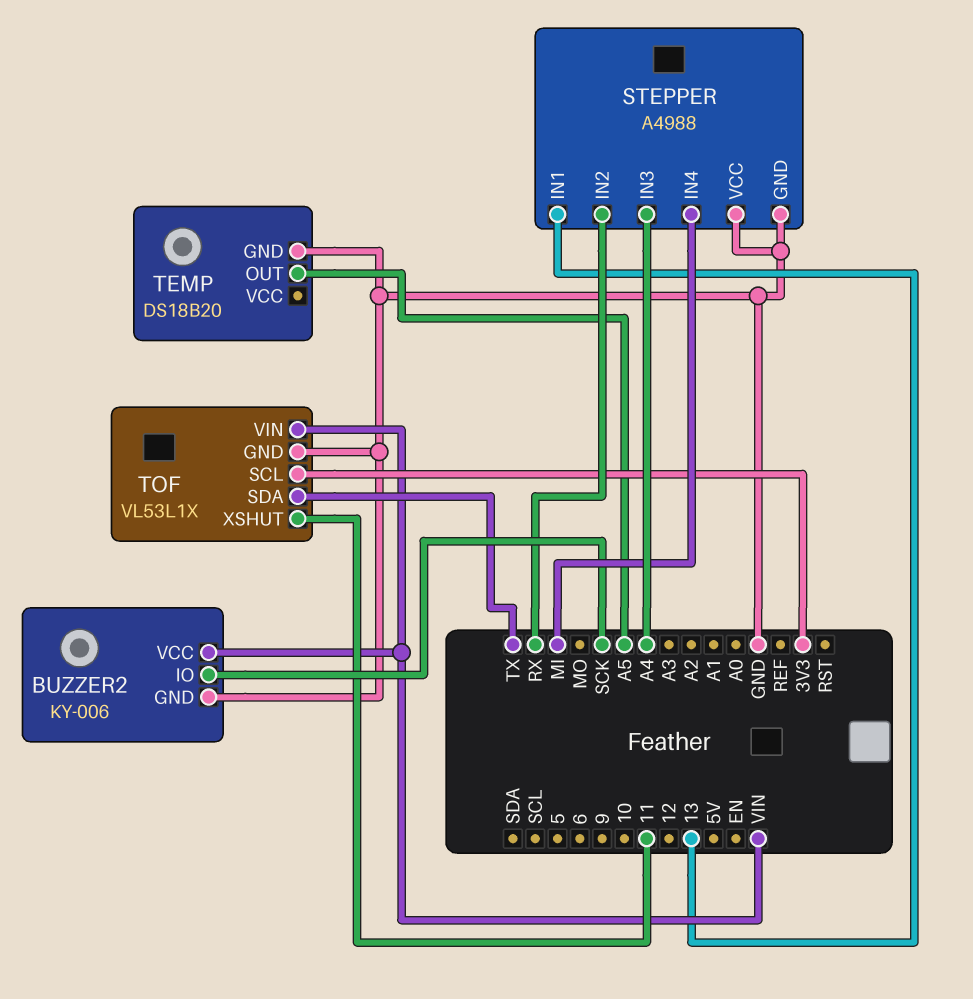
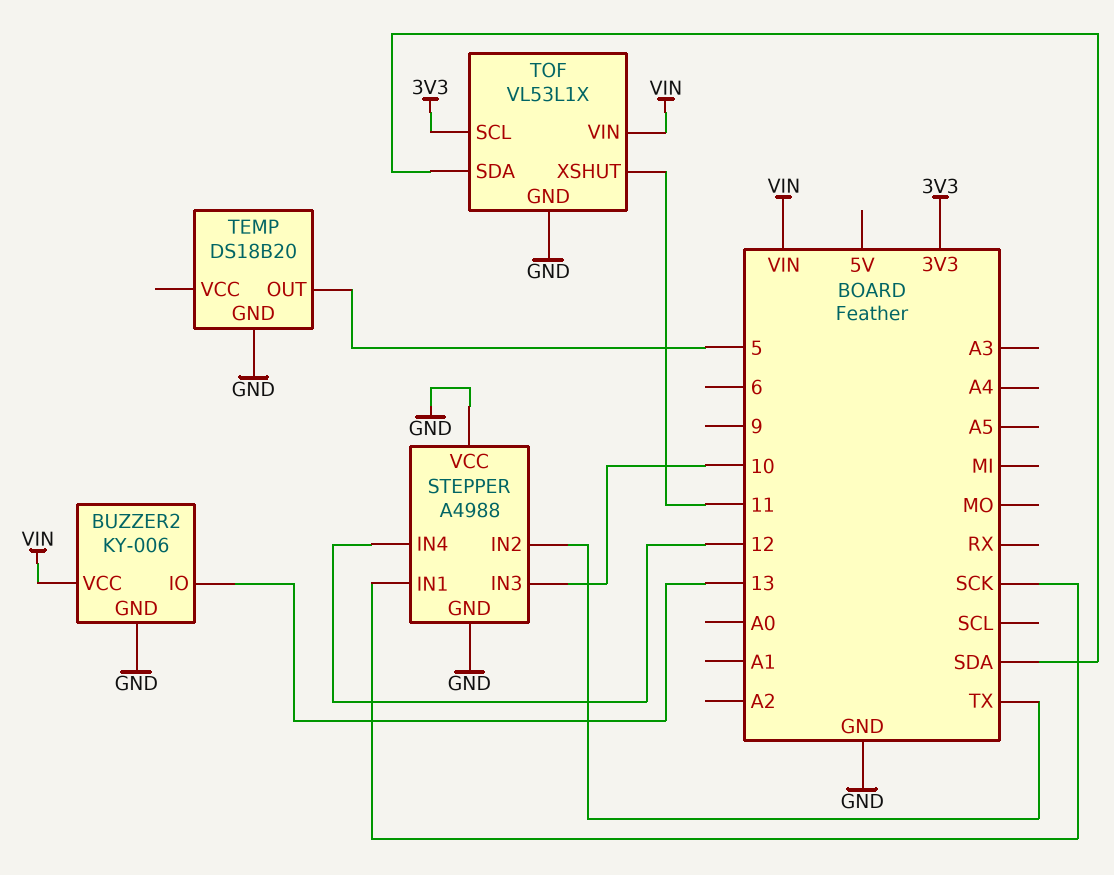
BUZZER2 pin IO: SCK -> 13
STEPPER pin IN1: 13 -> SCK
STEPPER pin IN2: RX -> TX
STEPPER pin IN3: A4 -> 10
STEPPER pin IN4: MI -> 12
TEMP pin OUT: A5 -> 5
TOF pin SDA: TX -> SDA

